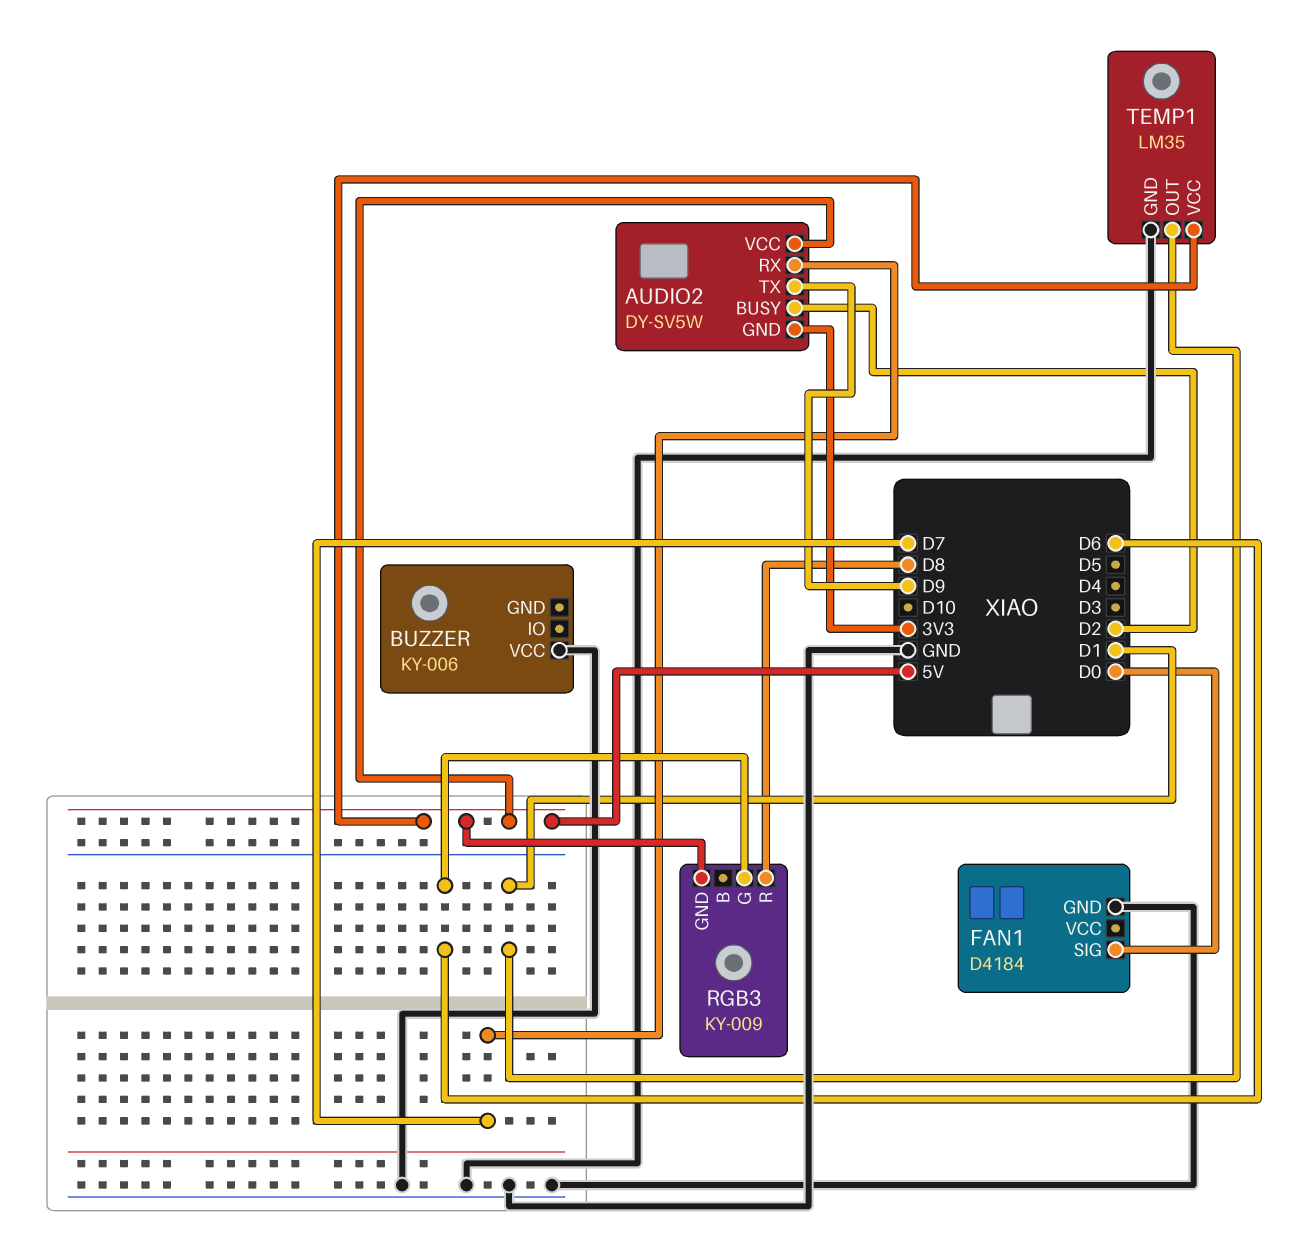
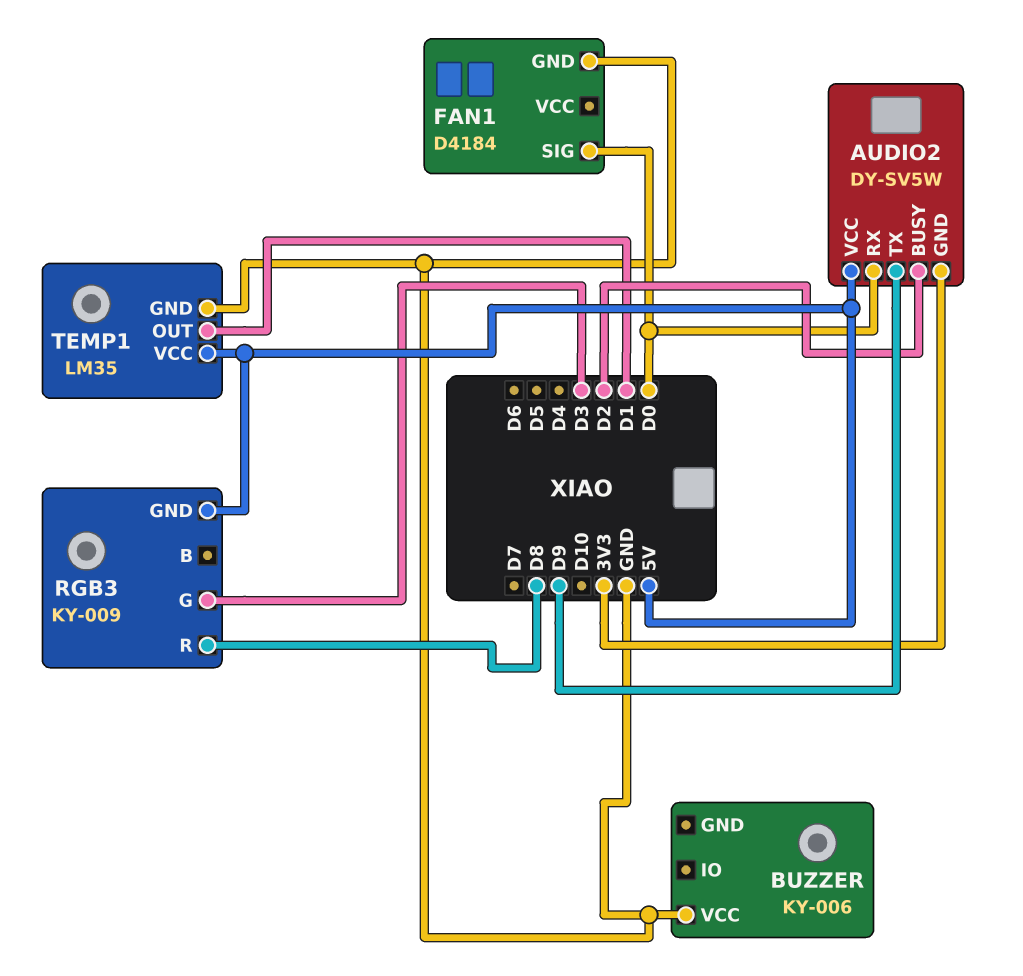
AUDIO2 pin RX: D7 -> D0
RGB3 pin G: D6 -> D3

